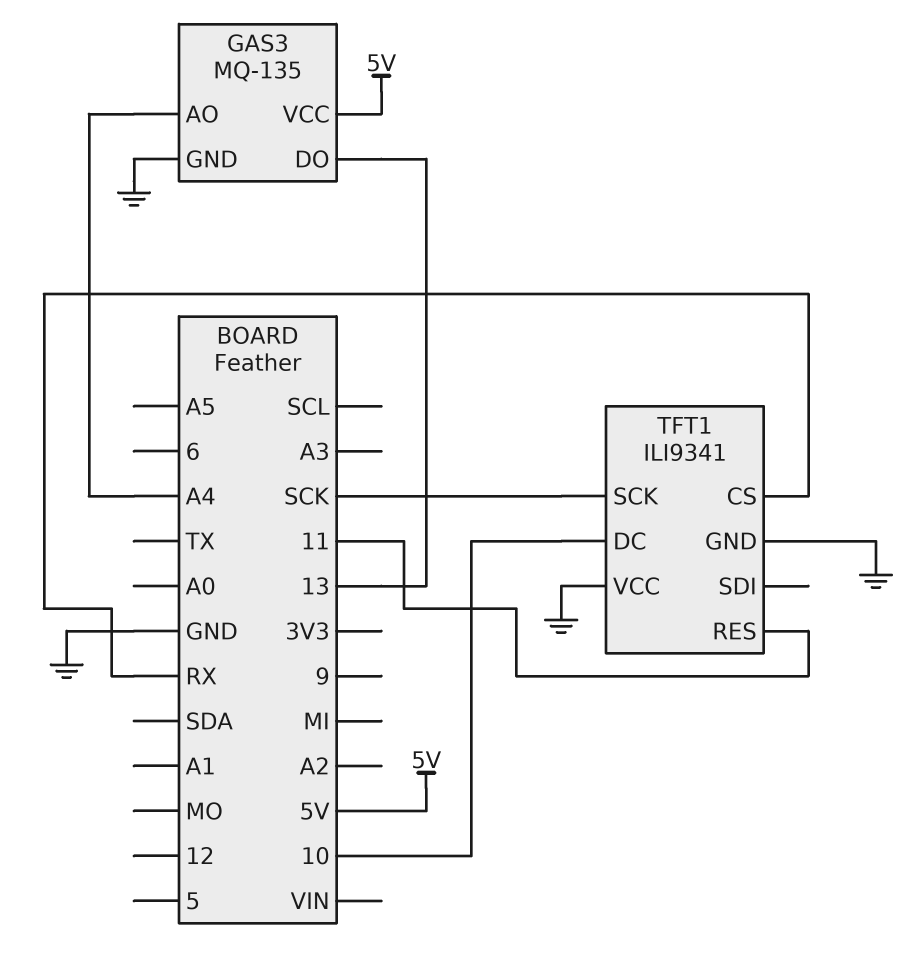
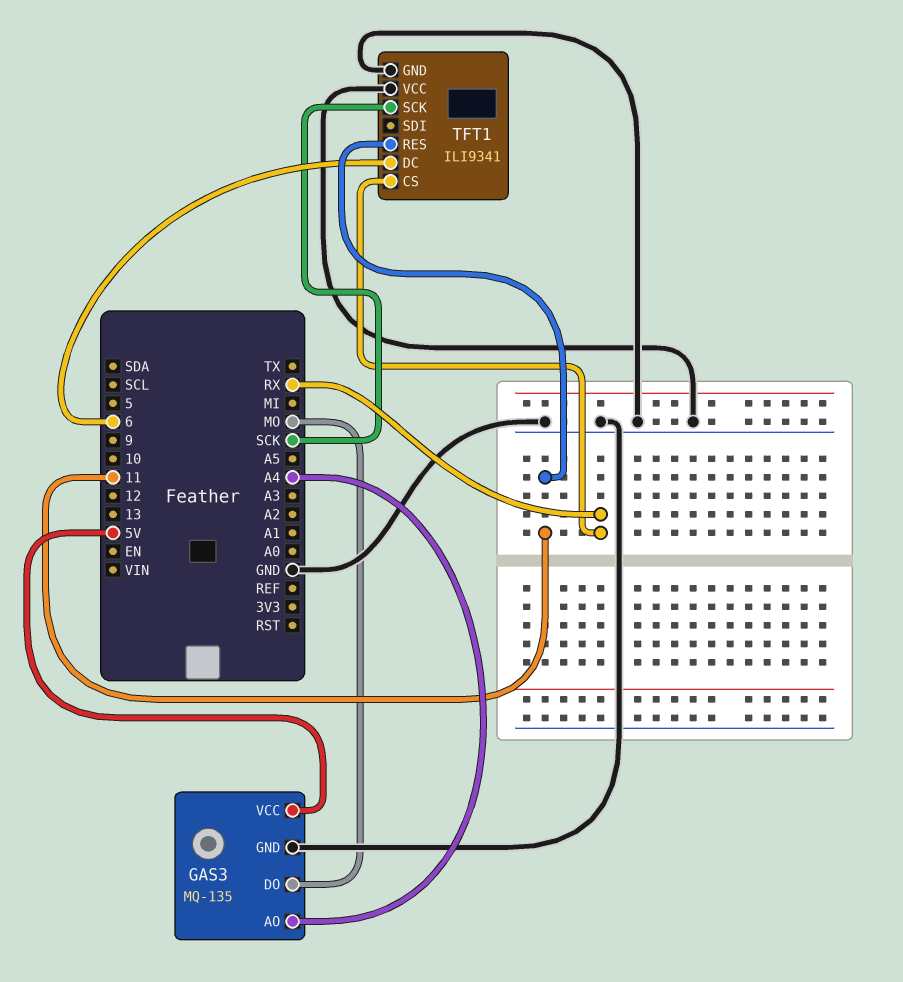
GAS3 pin DO: 13 -> MO
TFT1 pin DC: 10 -> 6

